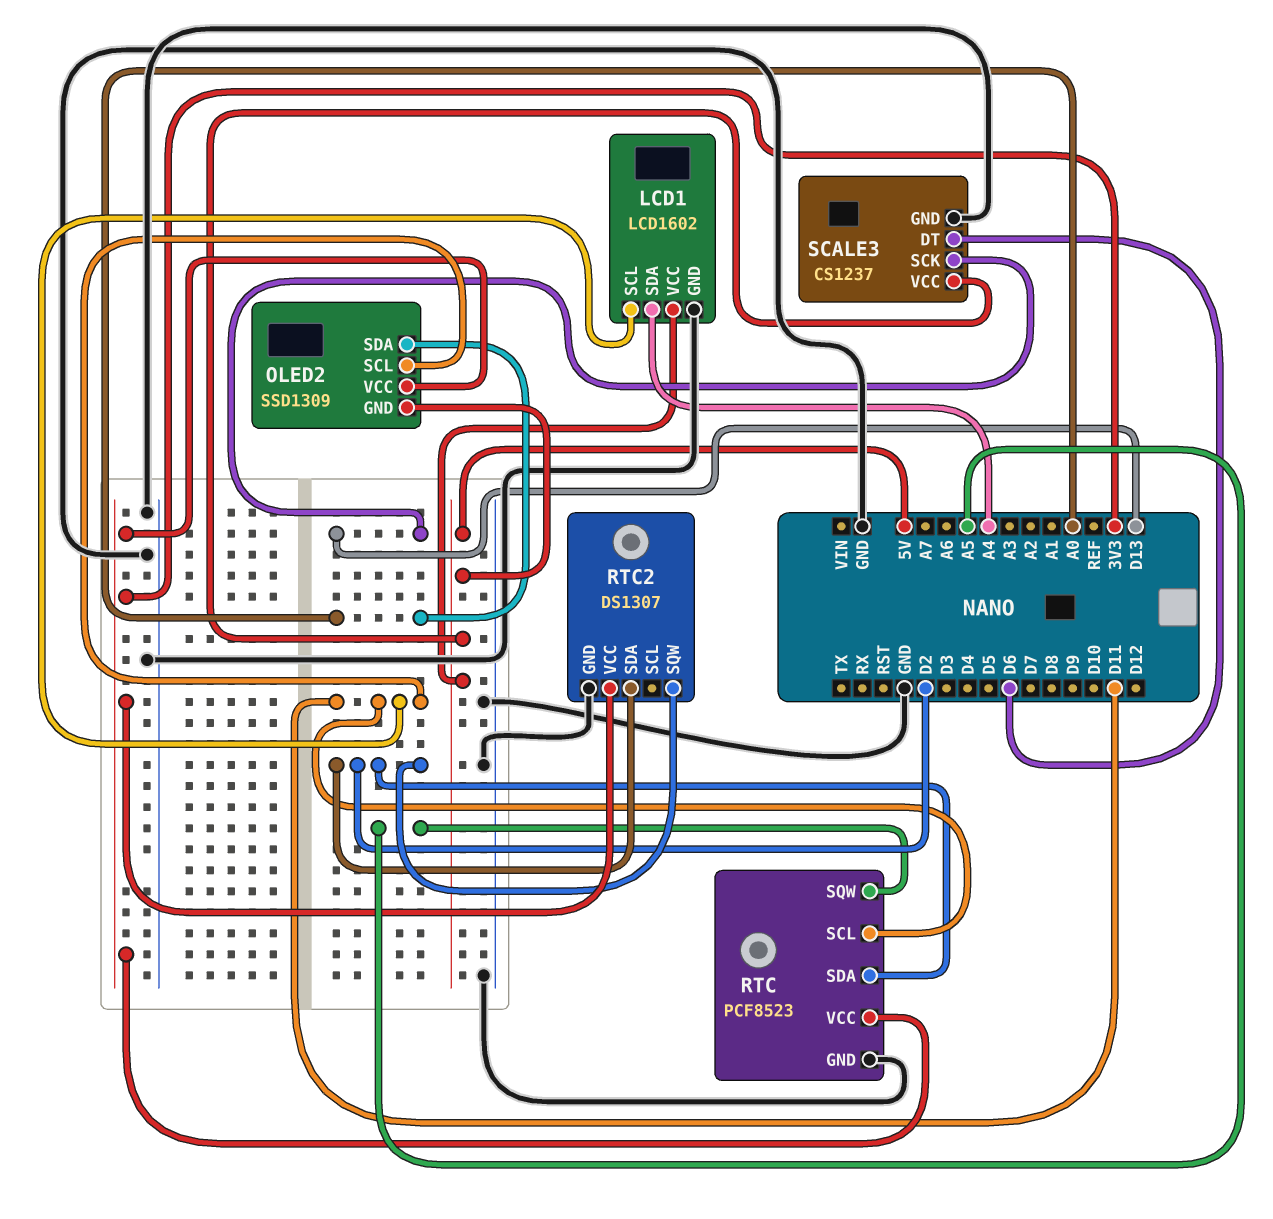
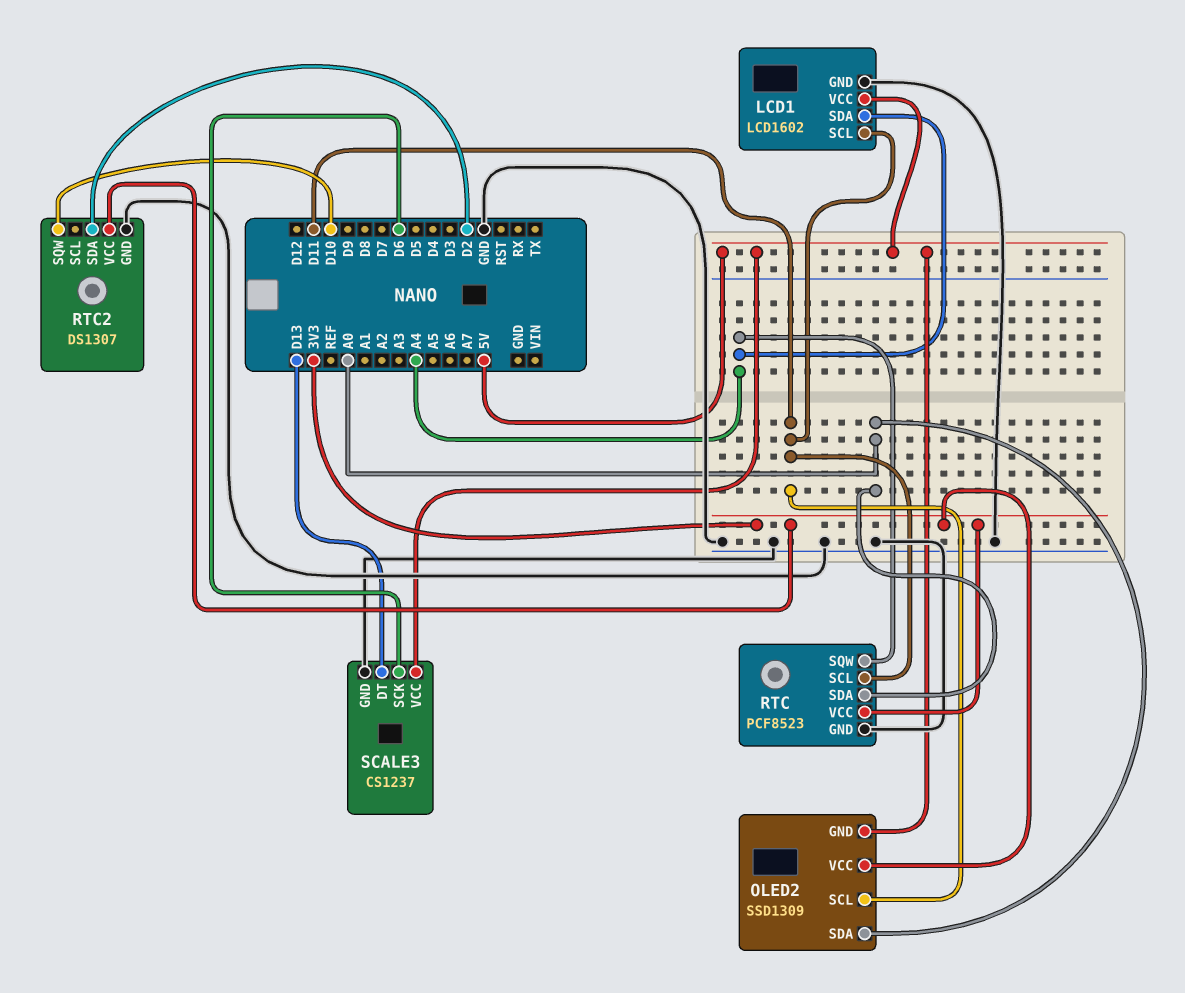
RTC pin SDA: D2 -> A0
RTC pin SQW: A5 -> A4
RTC2 pin SQW: D2 -> D10
SCALE3 pin DT: D6 -> D13
SCALE3 pin SCK: D13 -> D6

